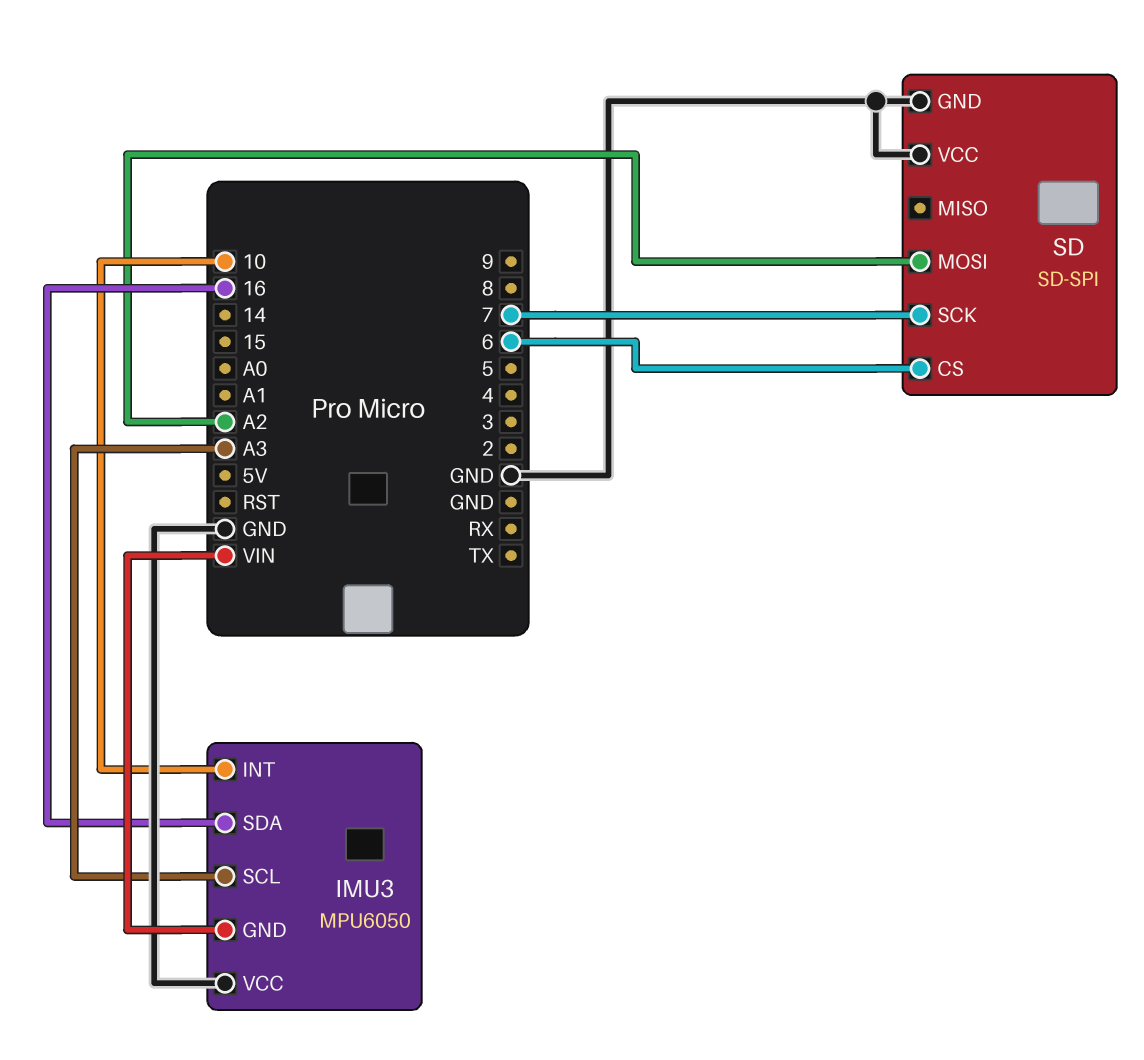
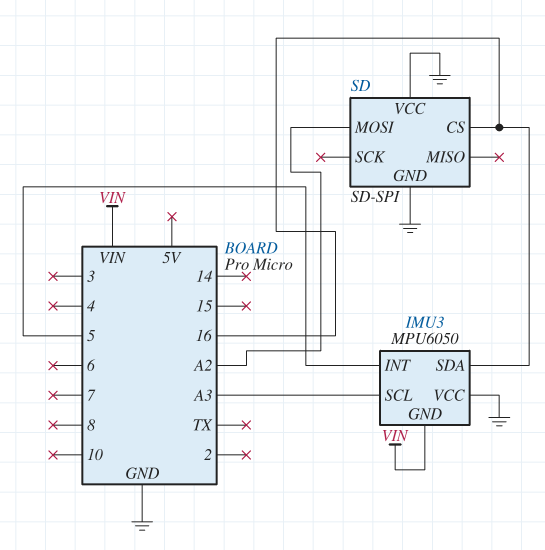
IMU3 pin INT: 10 -> 5
SD pin CS: 6 -> 16
SD pin SCK: 7 -> none

